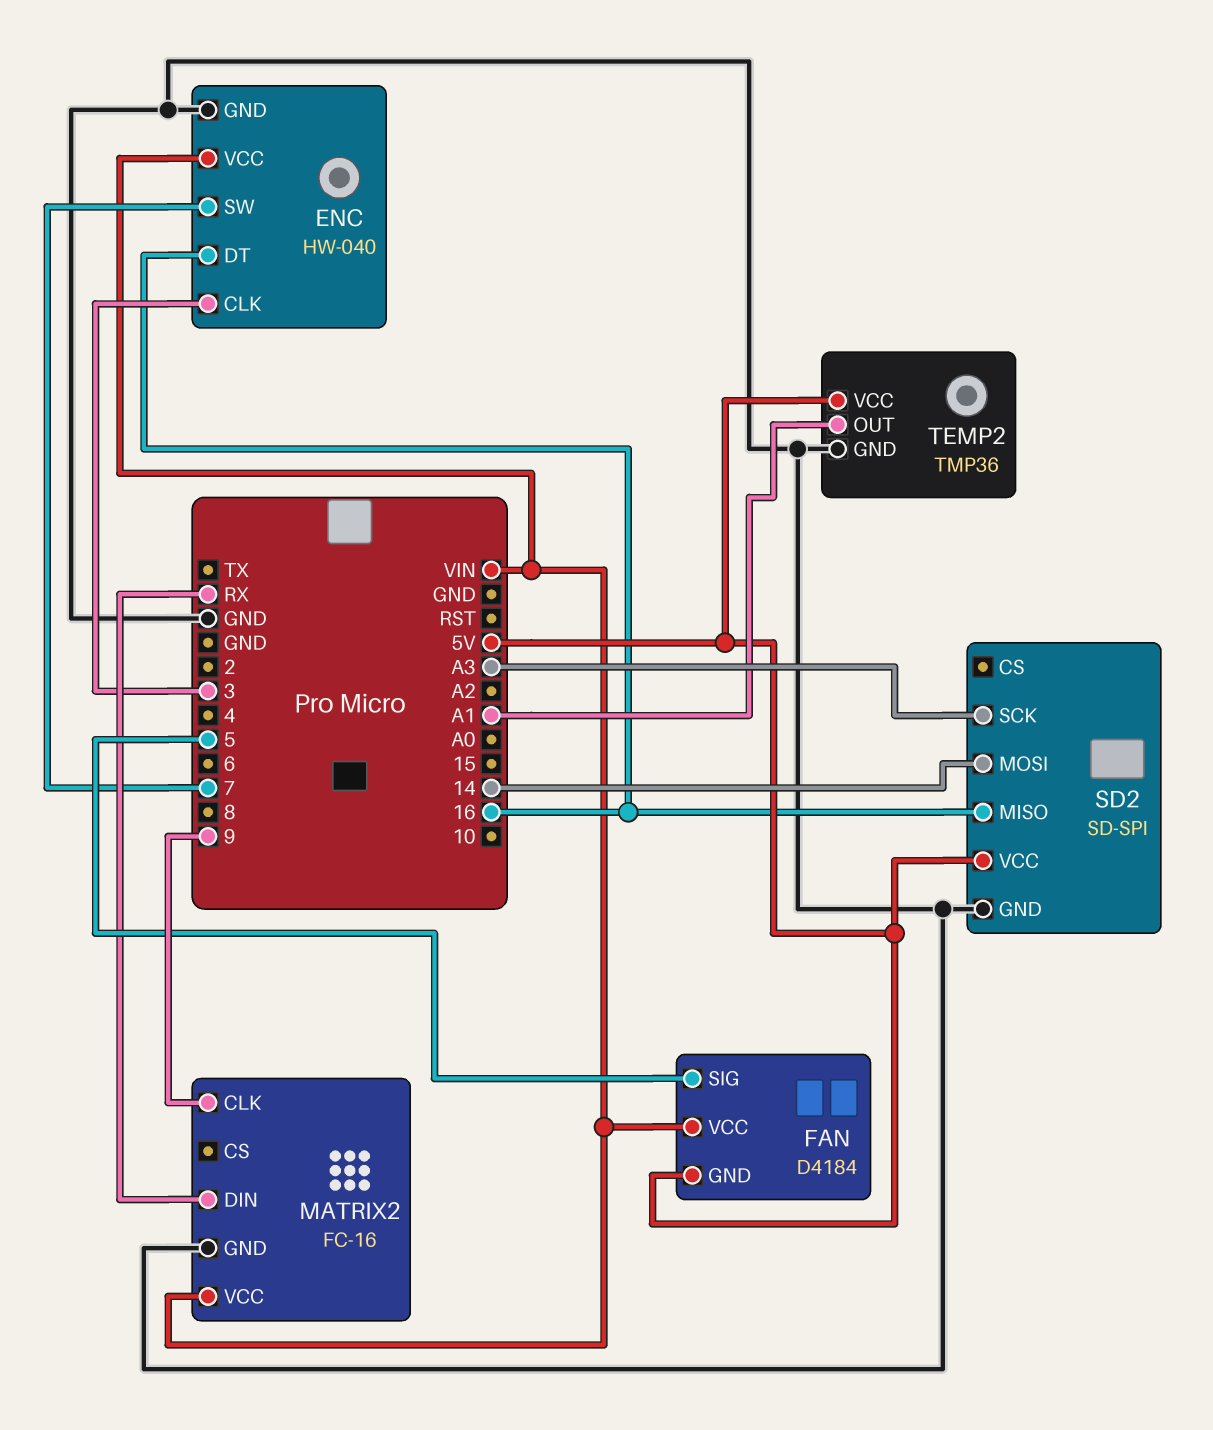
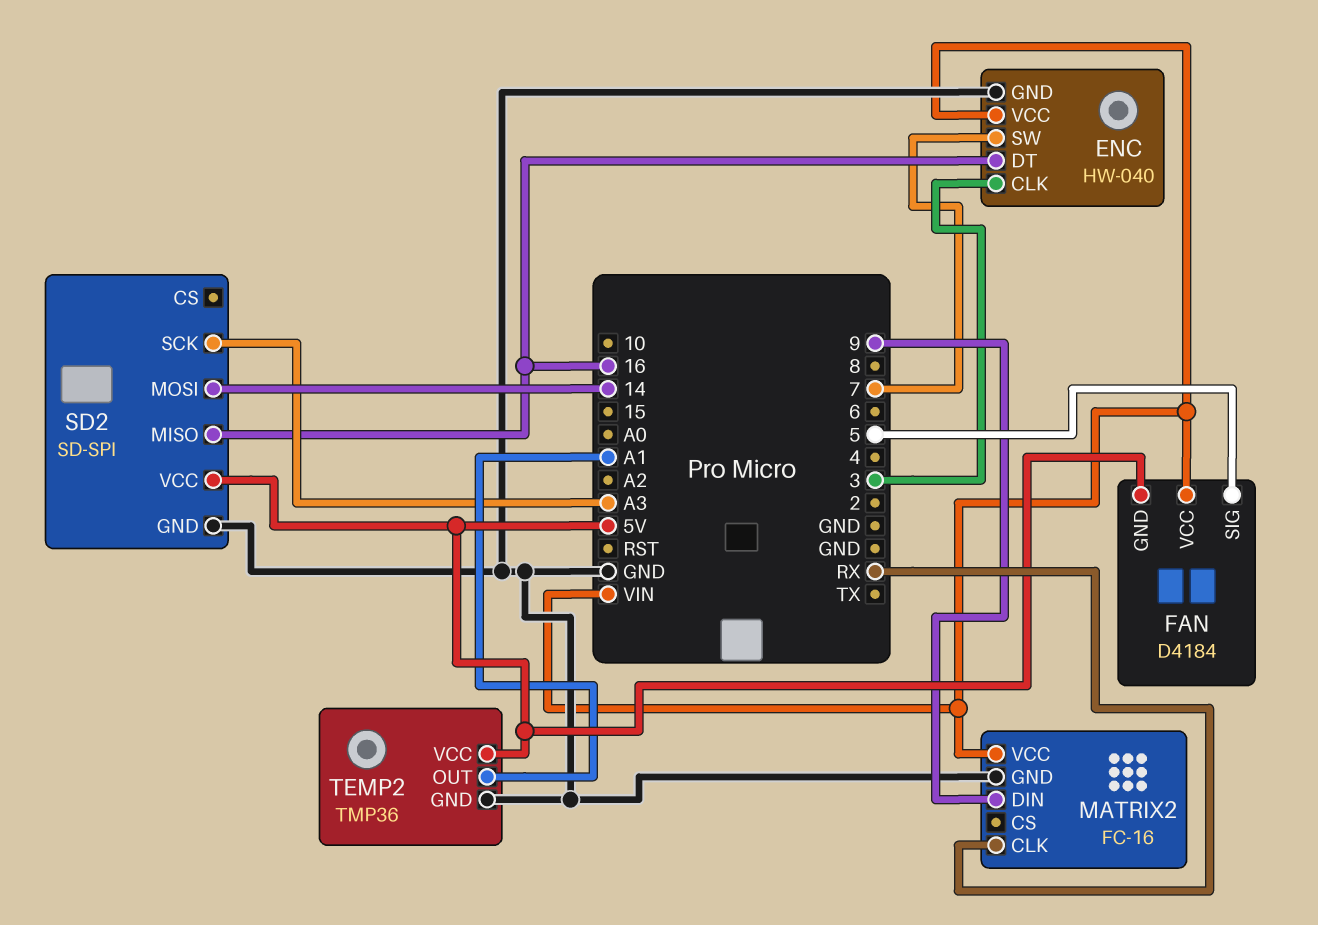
MATRIX2 pin CLK: 9 -> RX
MATRIX2 pin DIN: RX -> 9

